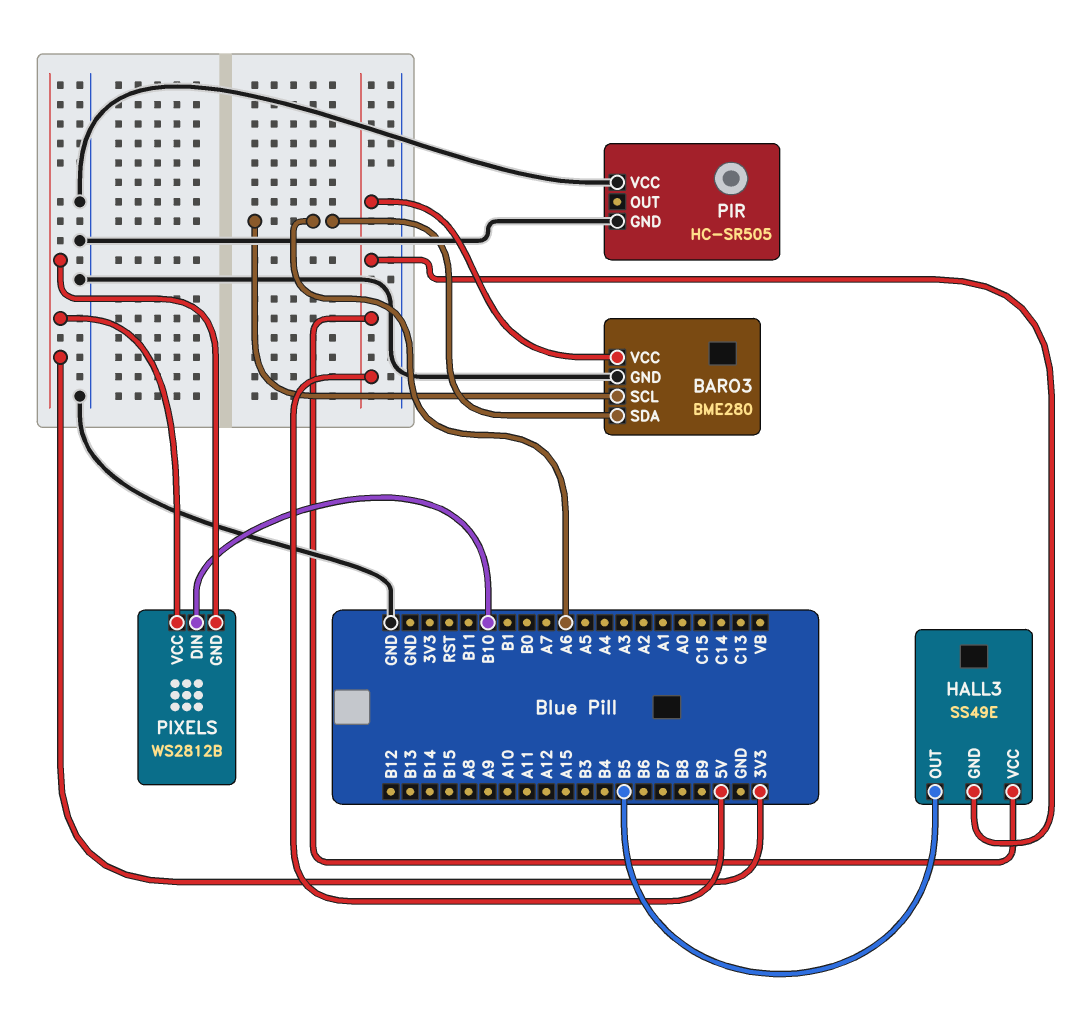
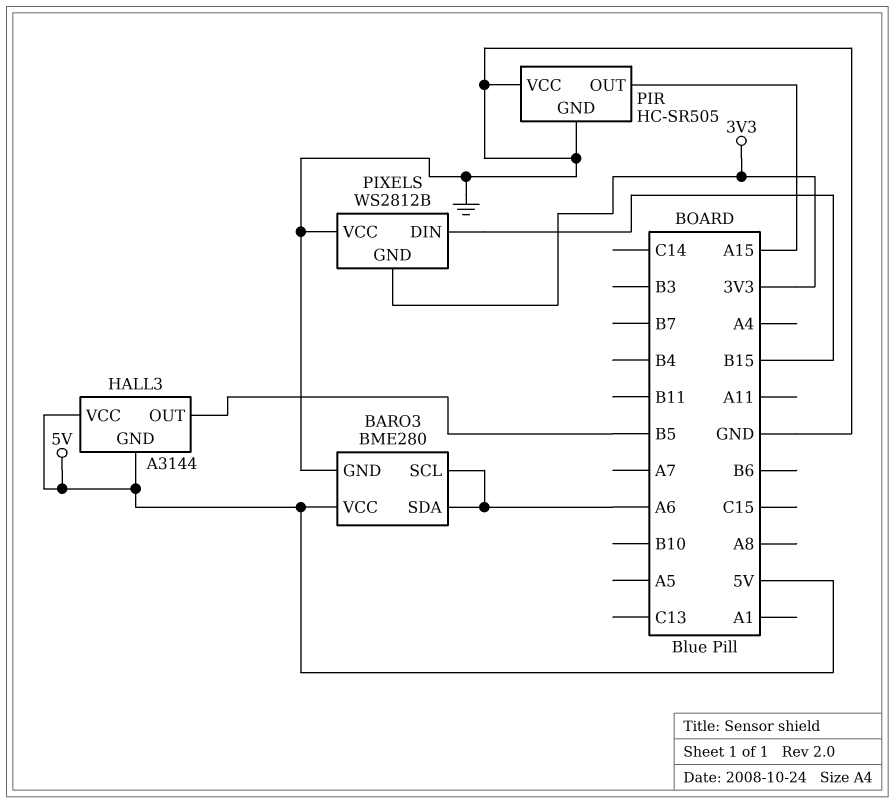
HALL3: SS49E -> A3144
PIR pin OUT: none -> A15
PIXELS pin DIN: B10 -> B15
PIXELS pin VCC: 3V3 -> GND

